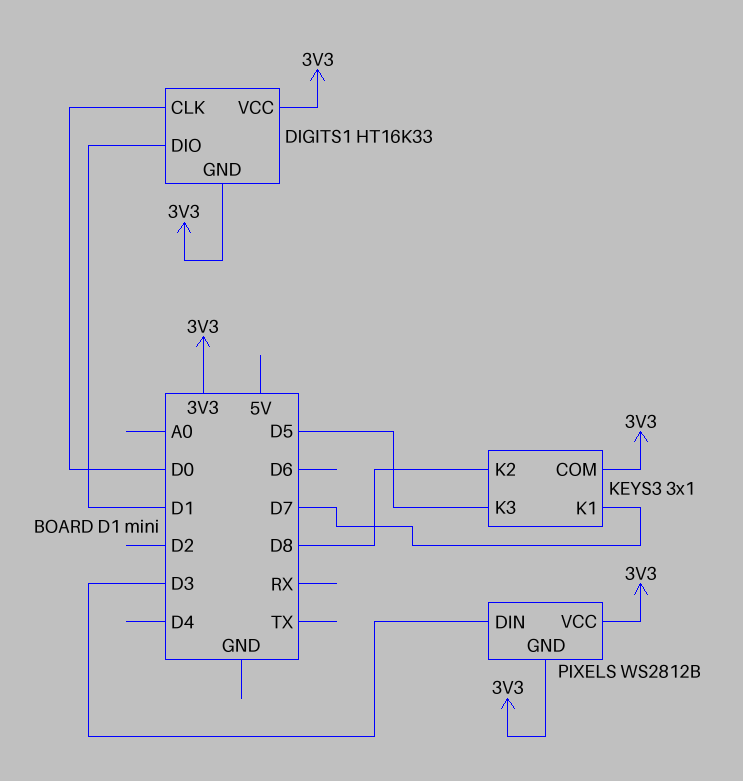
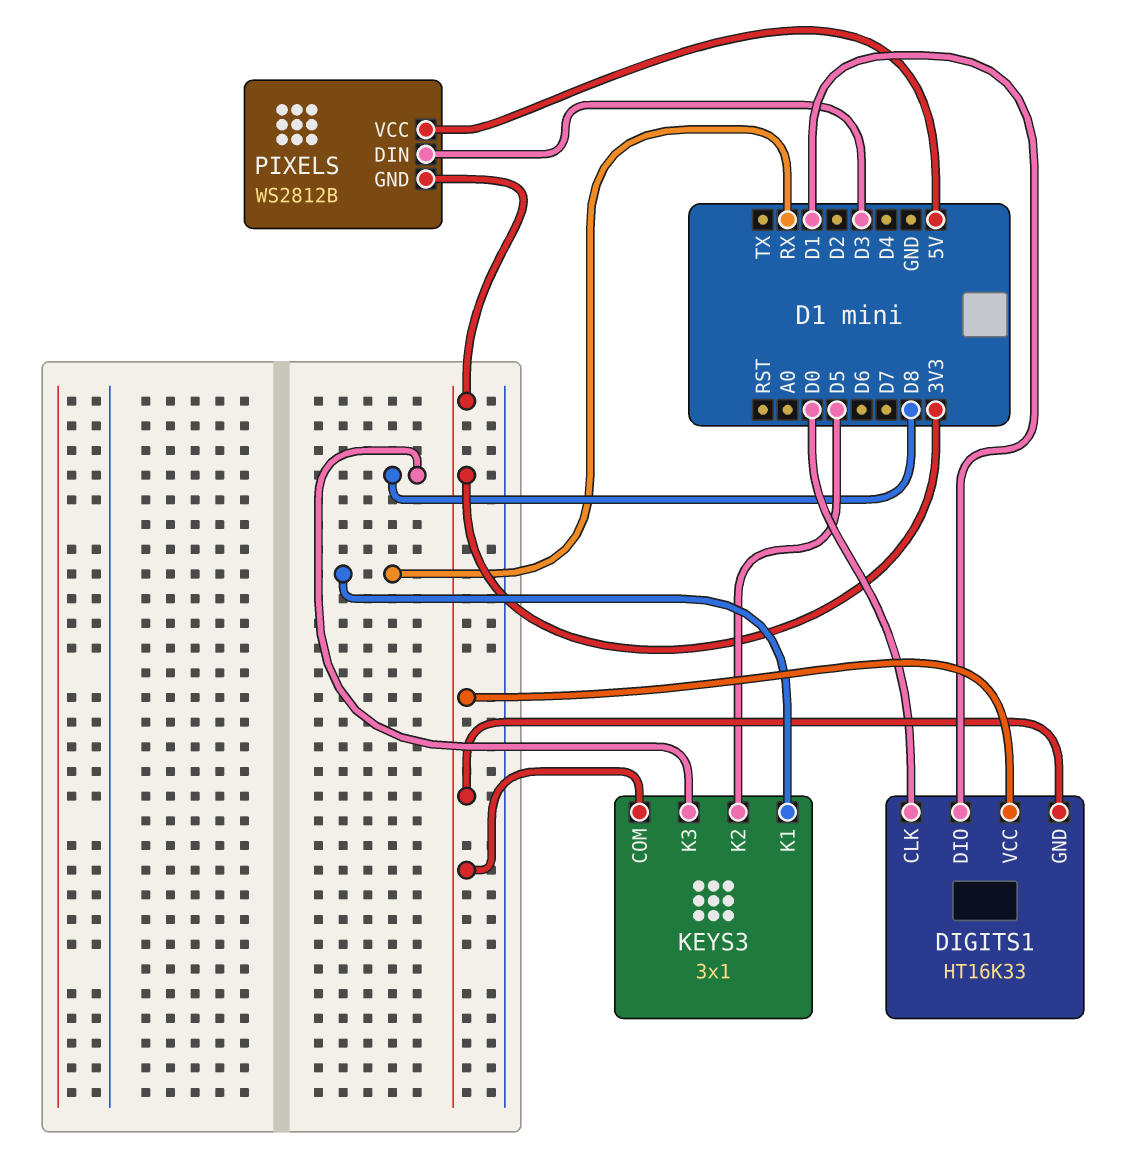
KEYS3 pin K1: D7 -> RX
KEYS3 pin K2: D8 -> D5
KEYS3 pin K3: D5 -> D8
PIXELS pin VCC: 3V3 -> 5V

